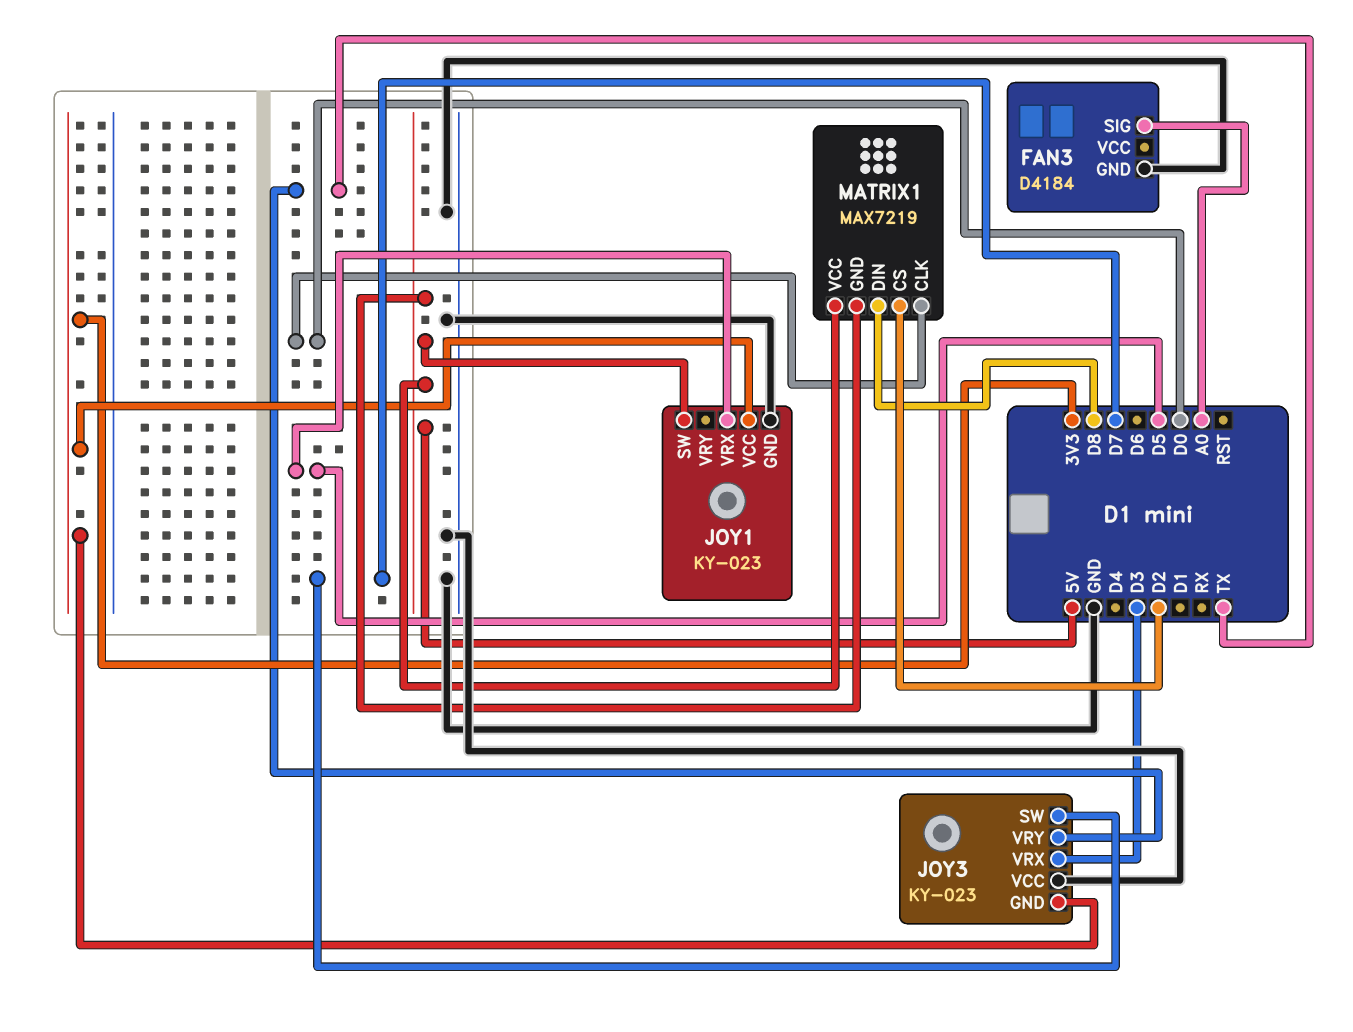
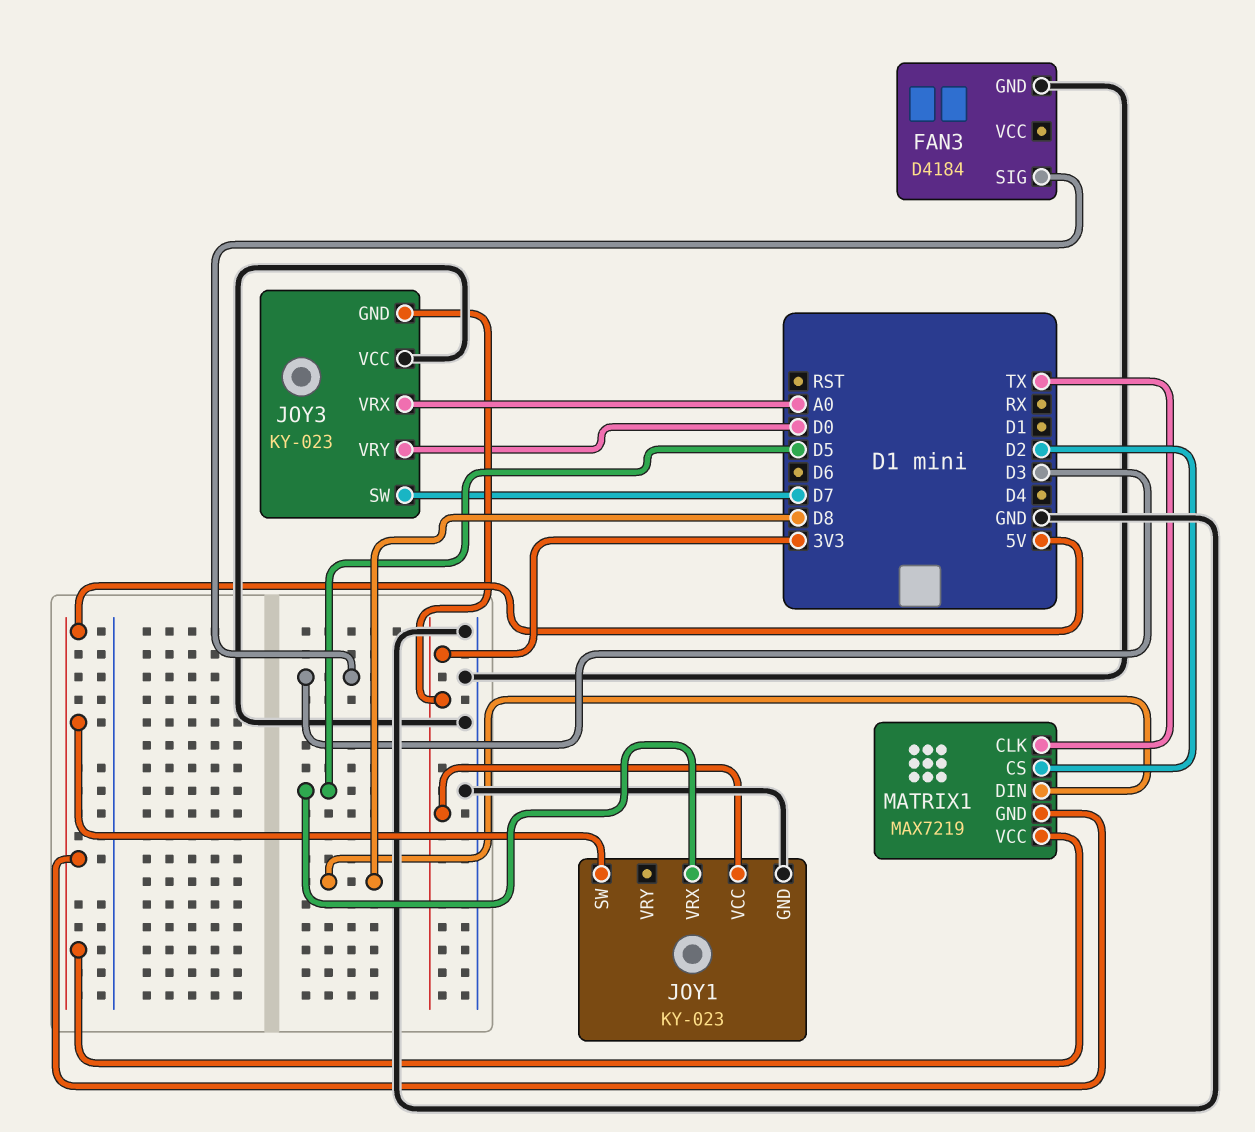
FAN3 pin SIG: A0 -> D3
JOY3 pin VRX: D3 -> A0
JOY3 pin VRY: TX -> D0
MATRIX1 pin CLK: D0 -> TX

